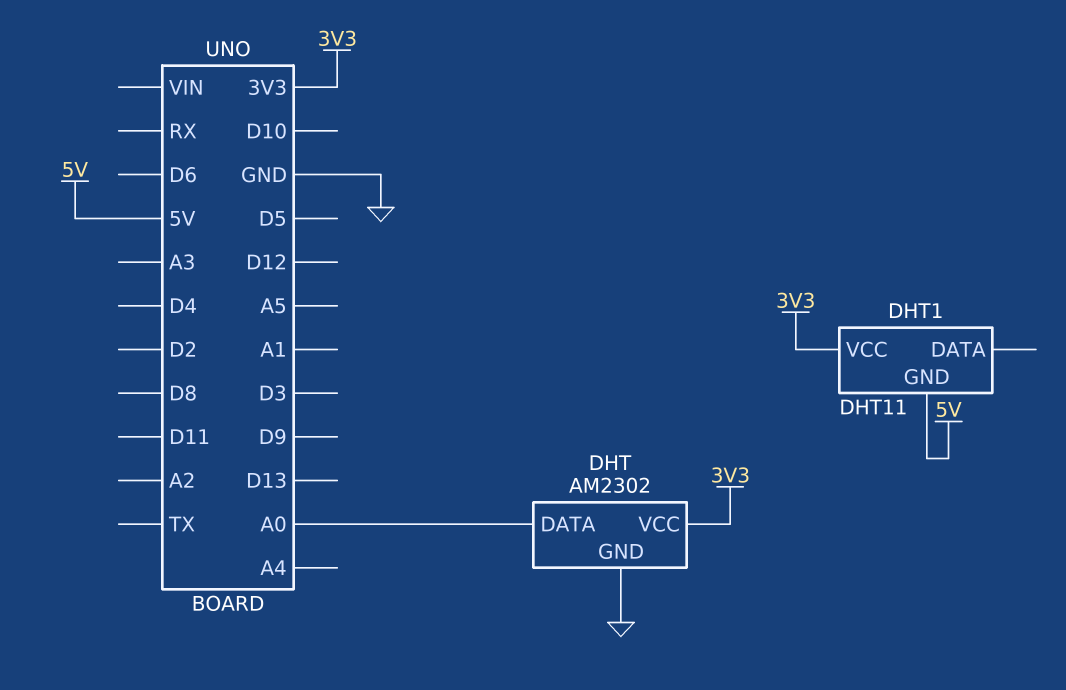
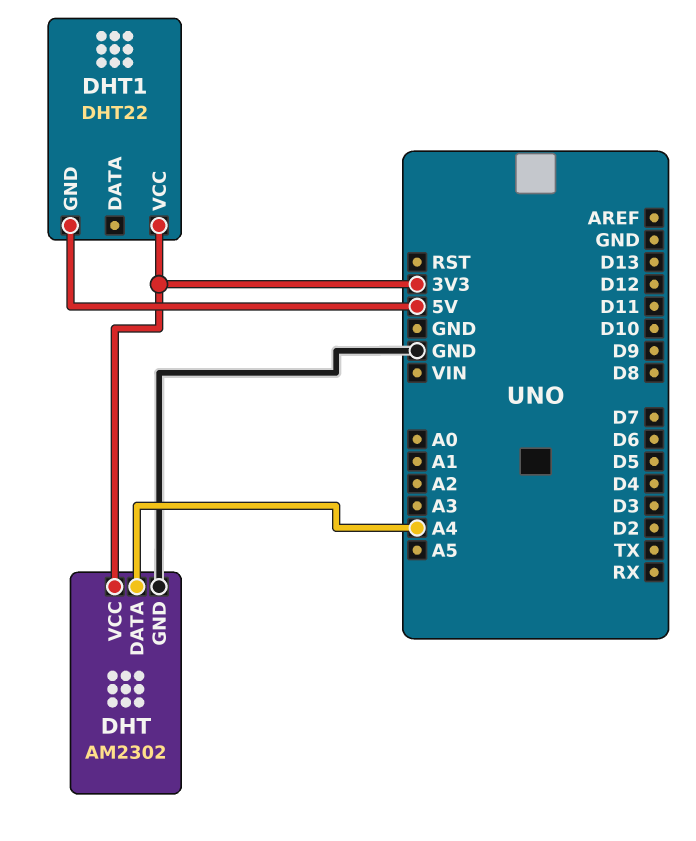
DHT pin DATA: A0 -> A4
DHT1: DHT11 -> DHT22

